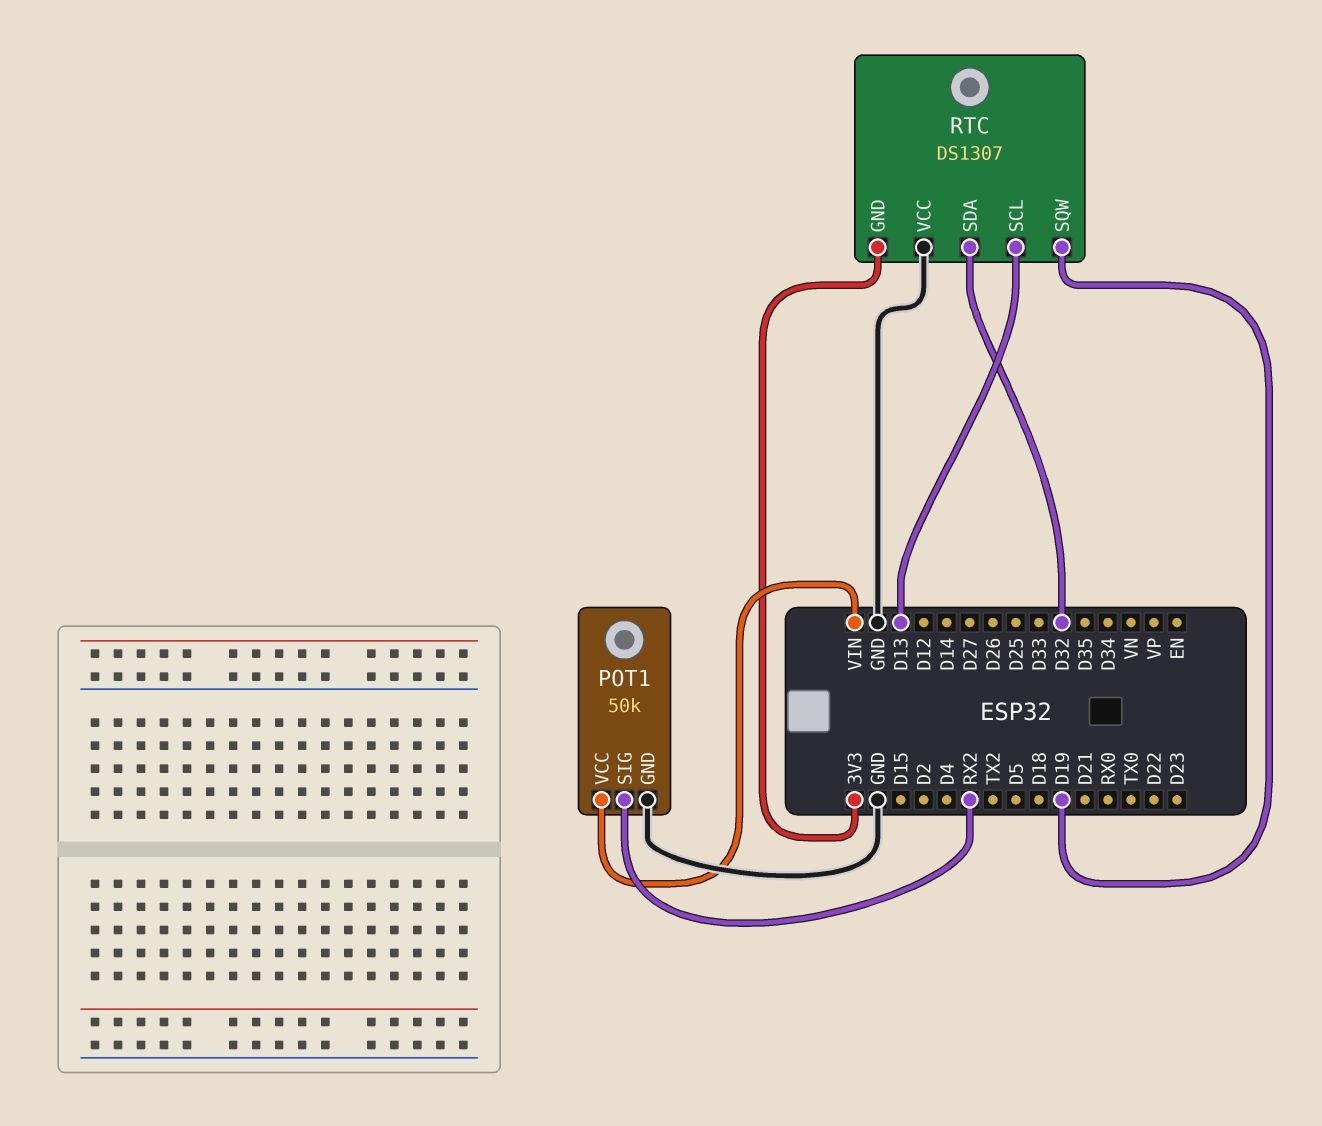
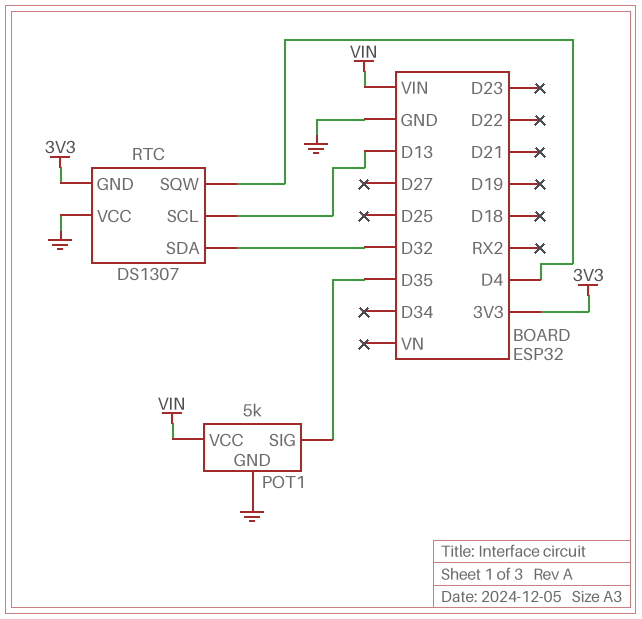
POT1: 50k -> 5k
POT1 pin SIG: RX2 -> D35
RTC pin SQW: D19 -> D4

